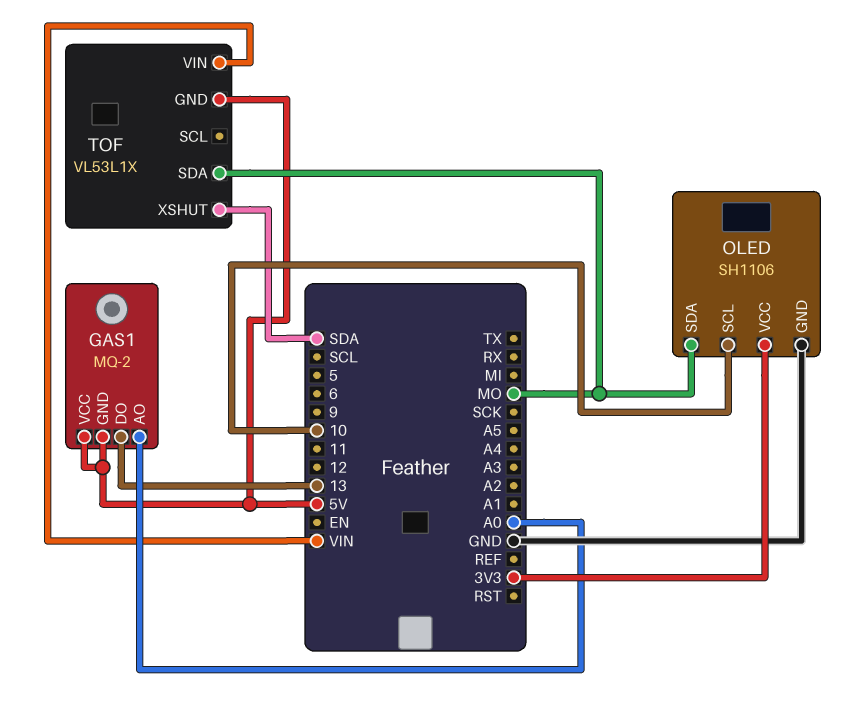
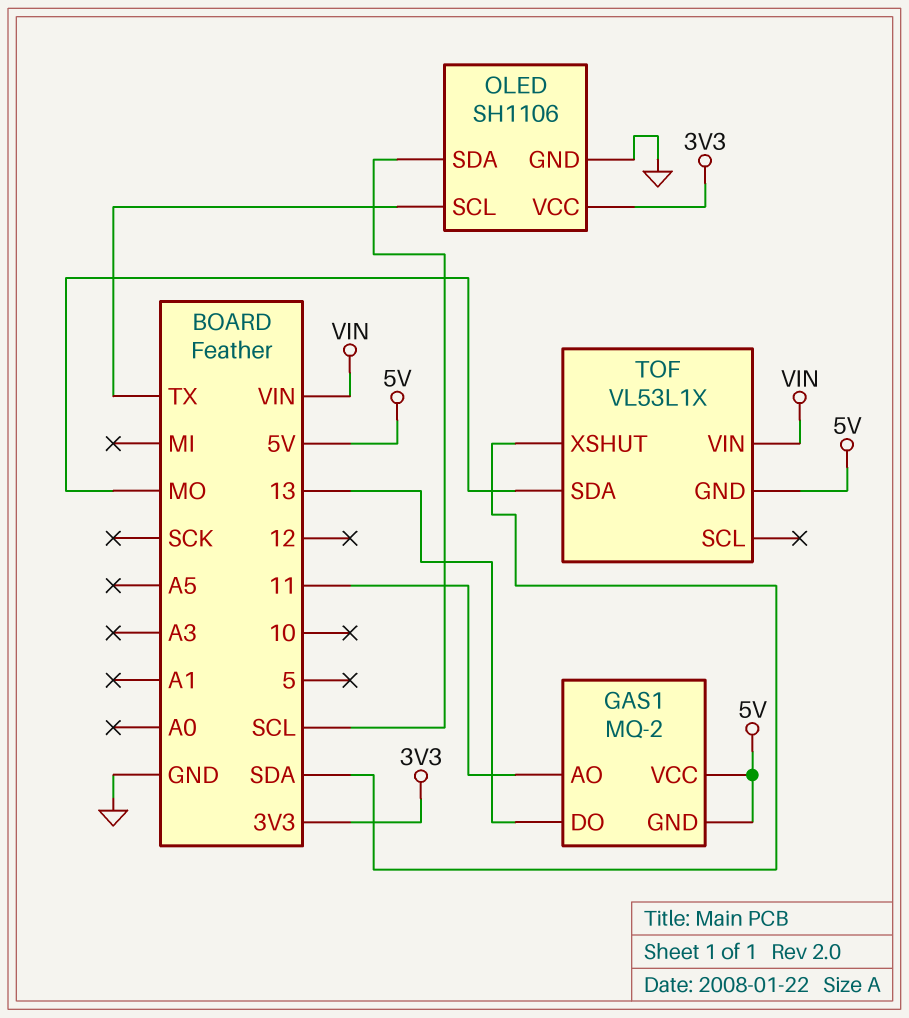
GAS1 pin AO: A0 -> 11
OLED pin SCL: 10 -> TX
OLED pin SDA: MO -> SCL

